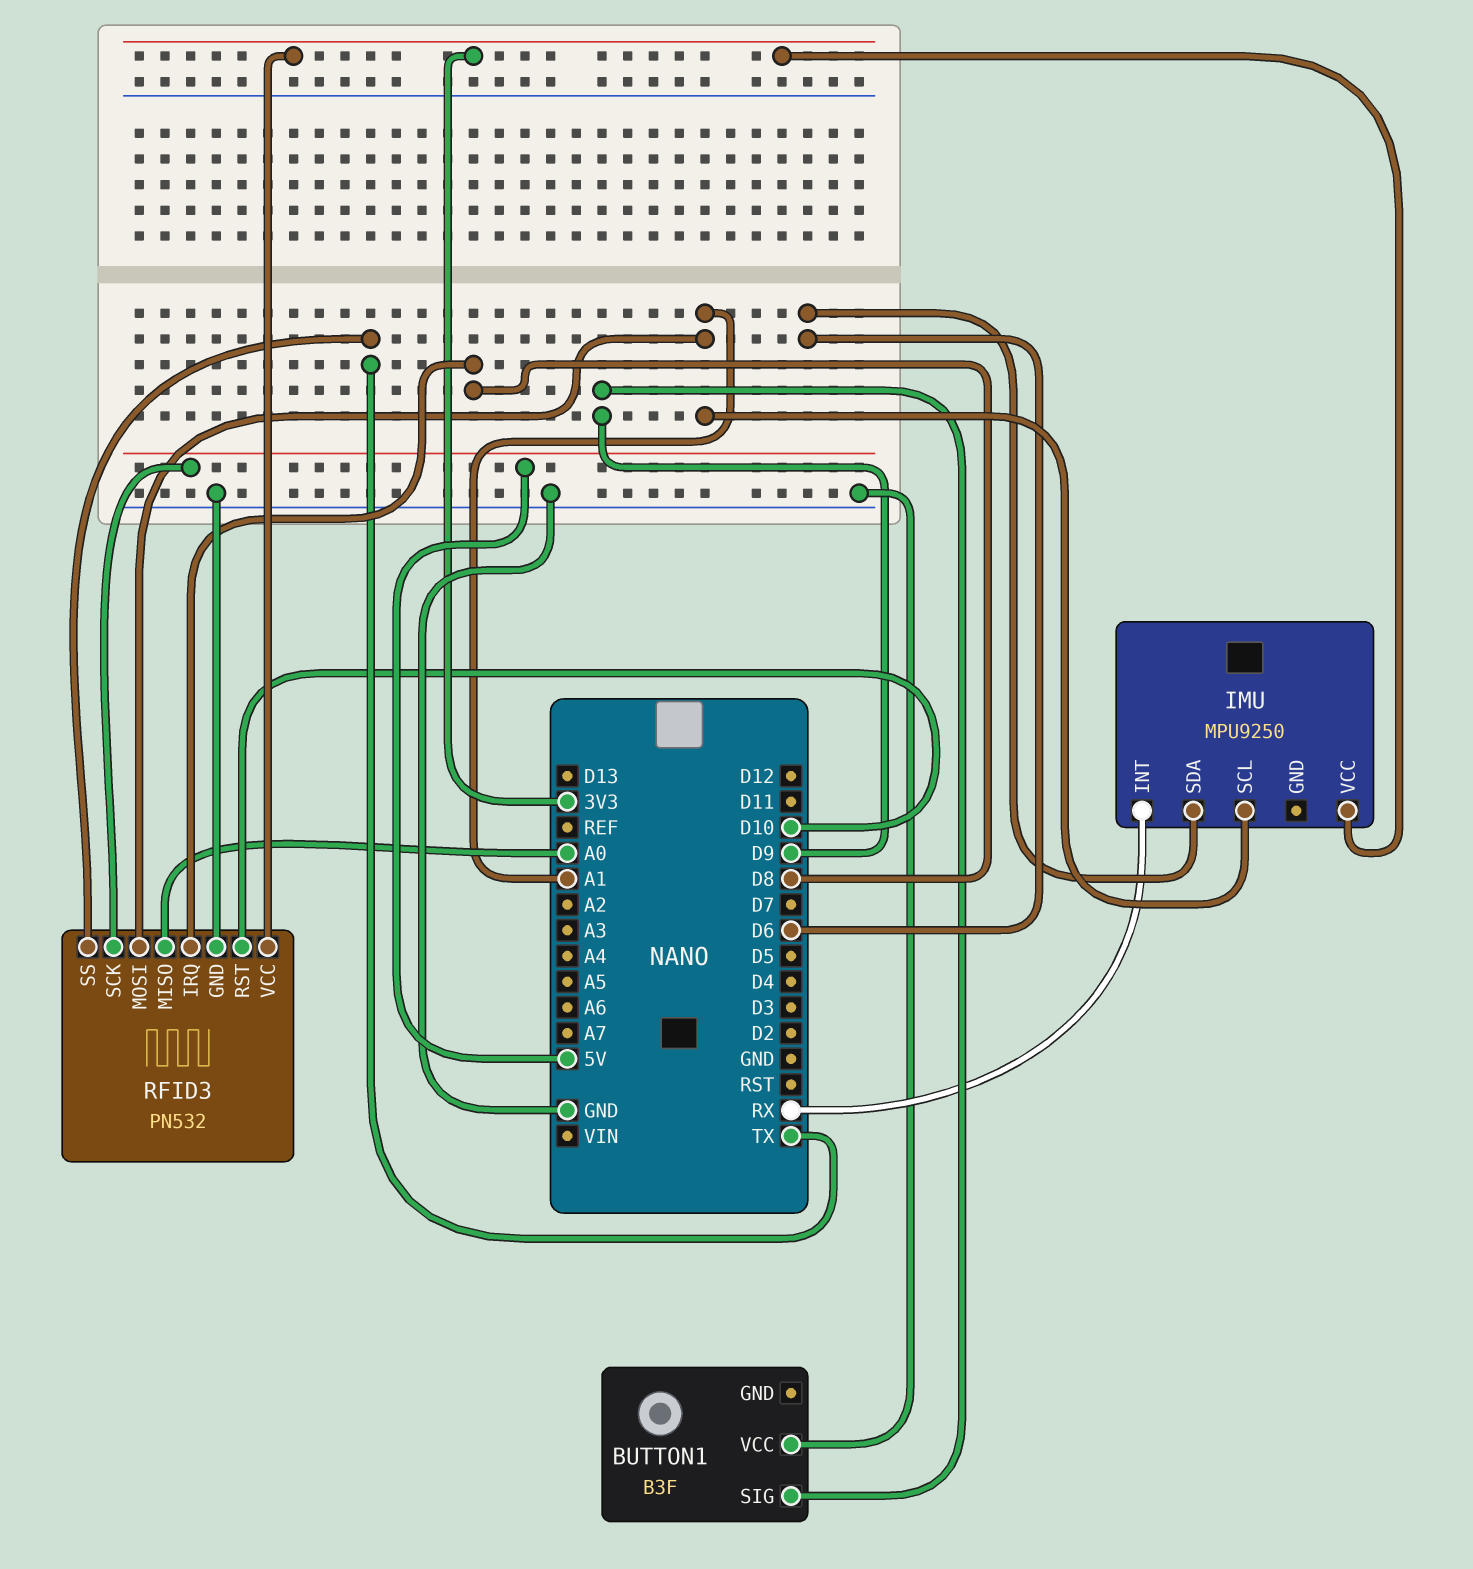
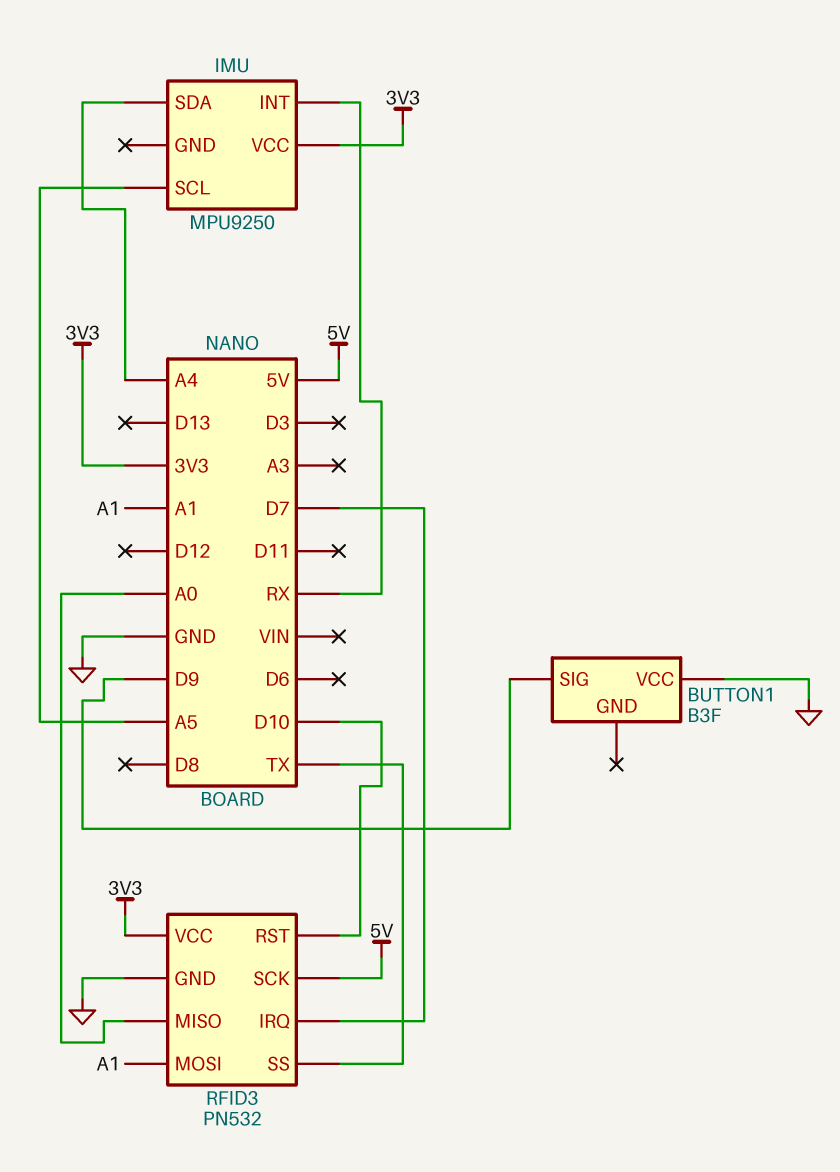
IMU pin SCL: A1 -> A5
IMU pin SDA: D6 -> A4
RFID3 pin IRQ: D8 -> D7

